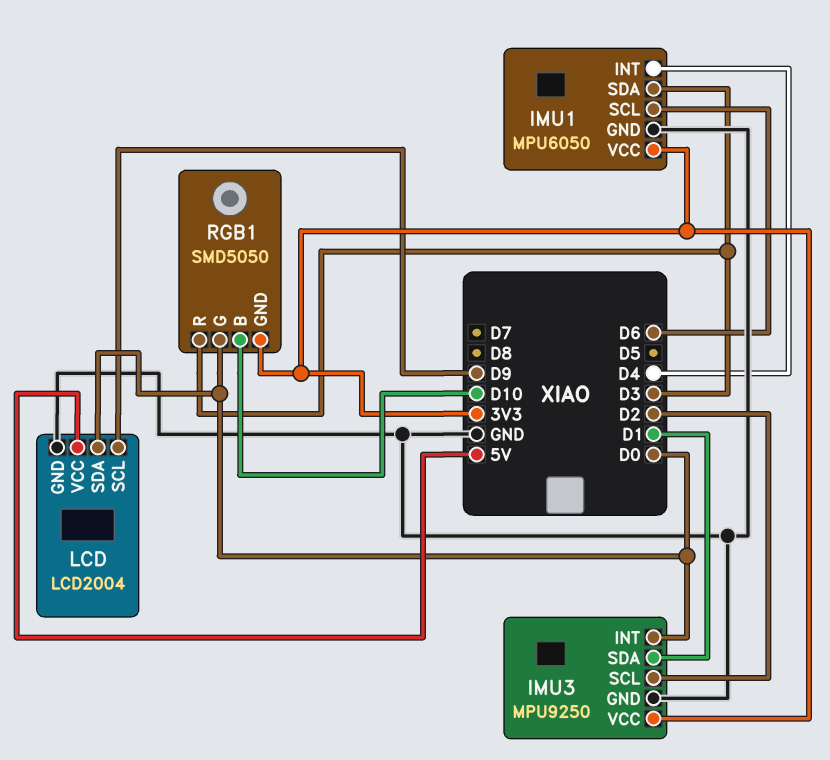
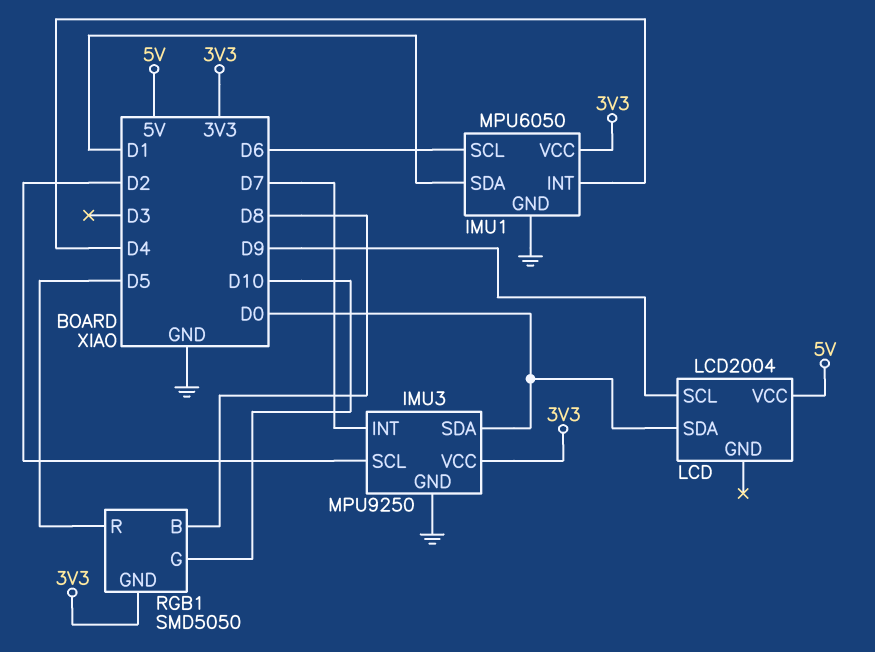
IMU1 pin SDA: D3 -> D1
IMU3 pin INT: D0 -> D7
IMU3 pin SDA: D1 -> D0
LCD pin GND: GND -> none
RGB1 pin B: D10 -> D8
RGB1 pin G: D0 -> D10
RGB1 pin R: D3 -> D5

